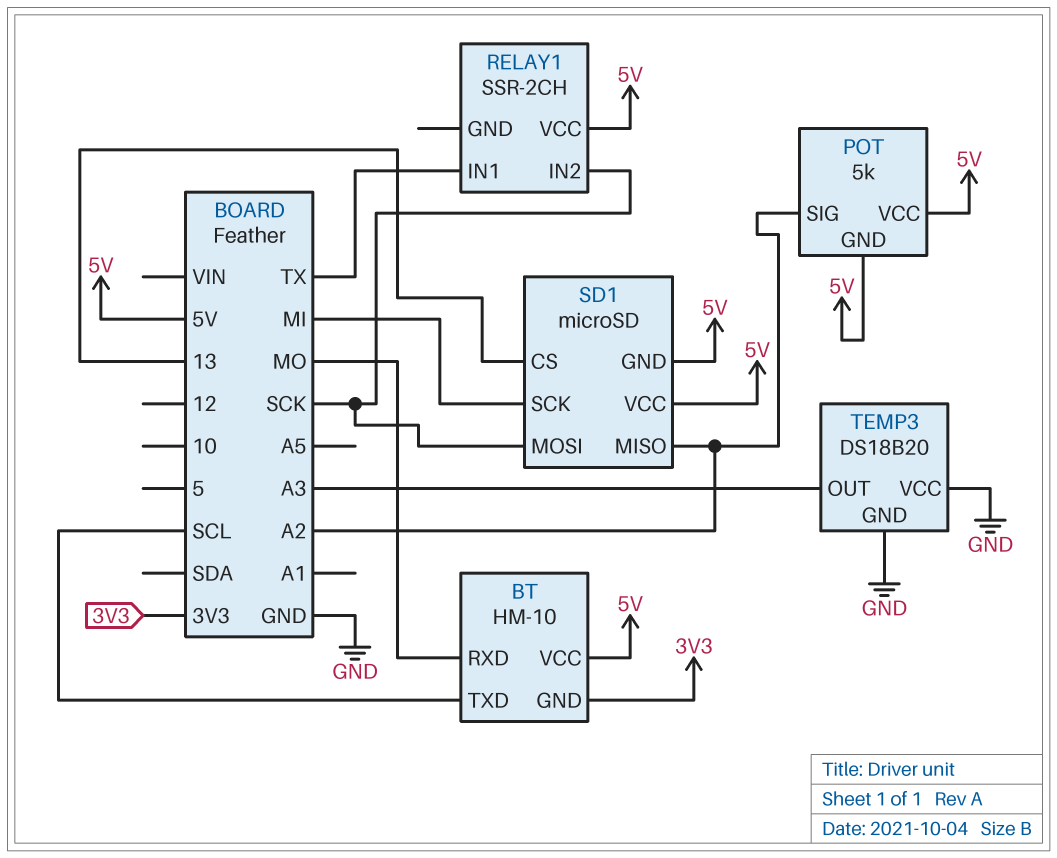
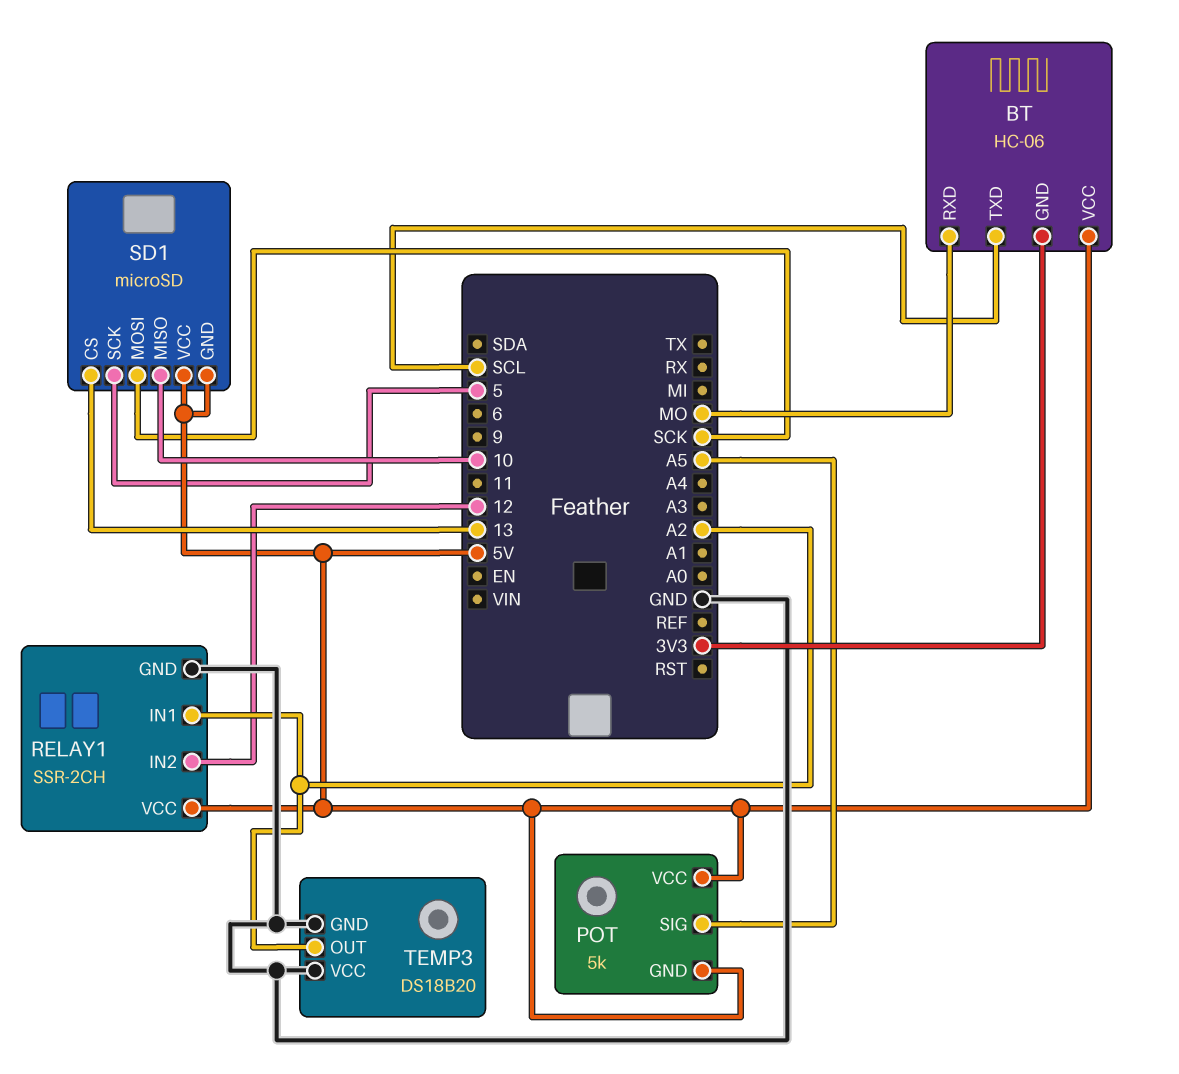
BT: HM-10 -> HC-06
POT pin SIG: A2 -> A5
RELAY1 pin GND: none -> GND
RELAY1 pin IN1: TX -> A2
RELAY1 pin IN2: SCK -> 12
SD1 pin MISO: A2 -> 10
SD1 pin SCK: MI -> 5
TEMP3 pin OUT: A3 -> A2

